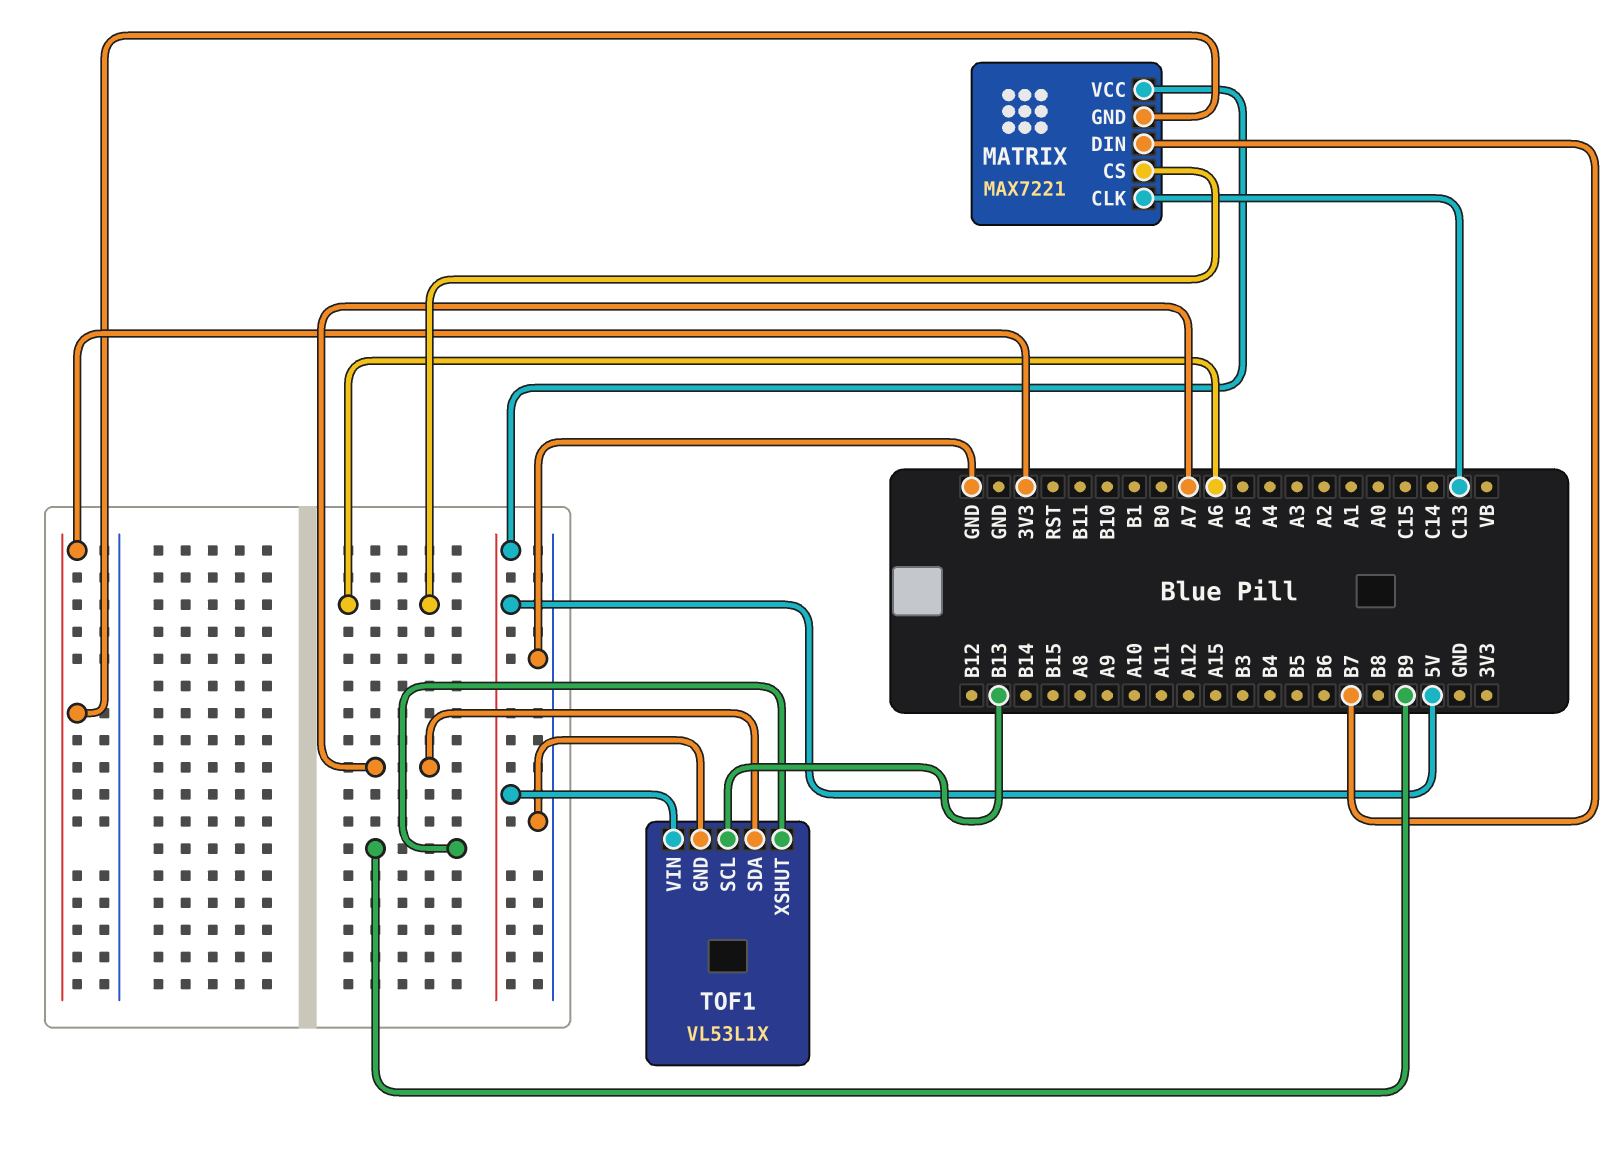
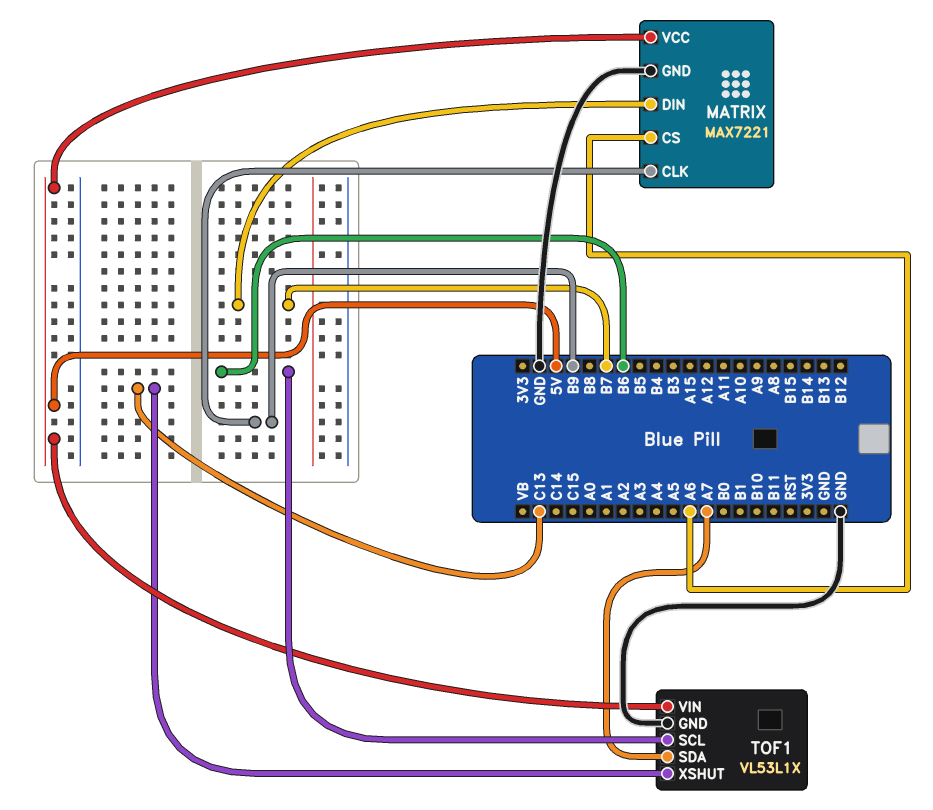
MATRIX pin CLK: C13 -> B9
MATRIX pin GND: 3V3 -> GND
TOF1 pin SCL: B13 -> B6
TOF1 pin XSHUT: B9 -> C13

